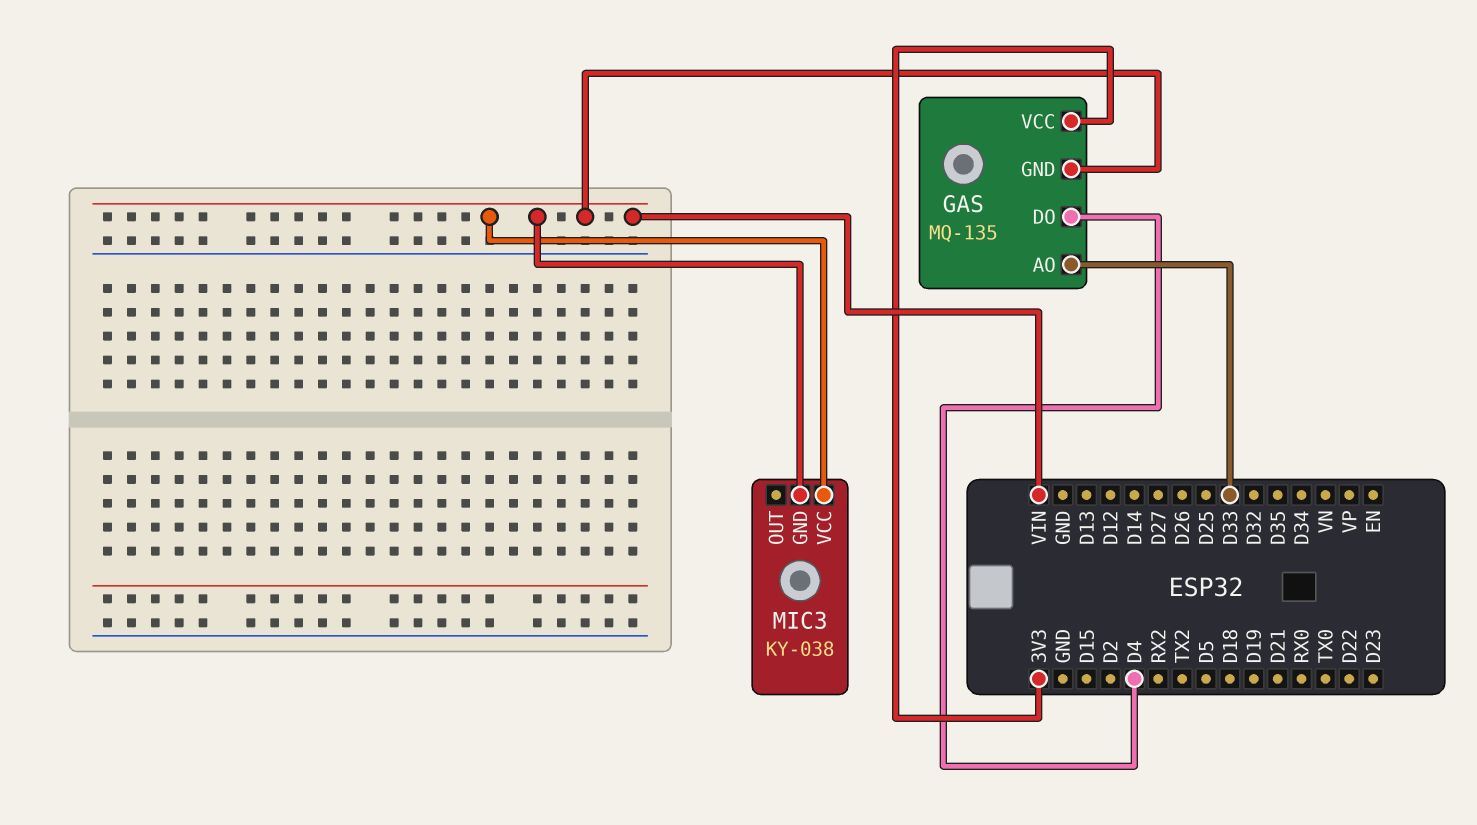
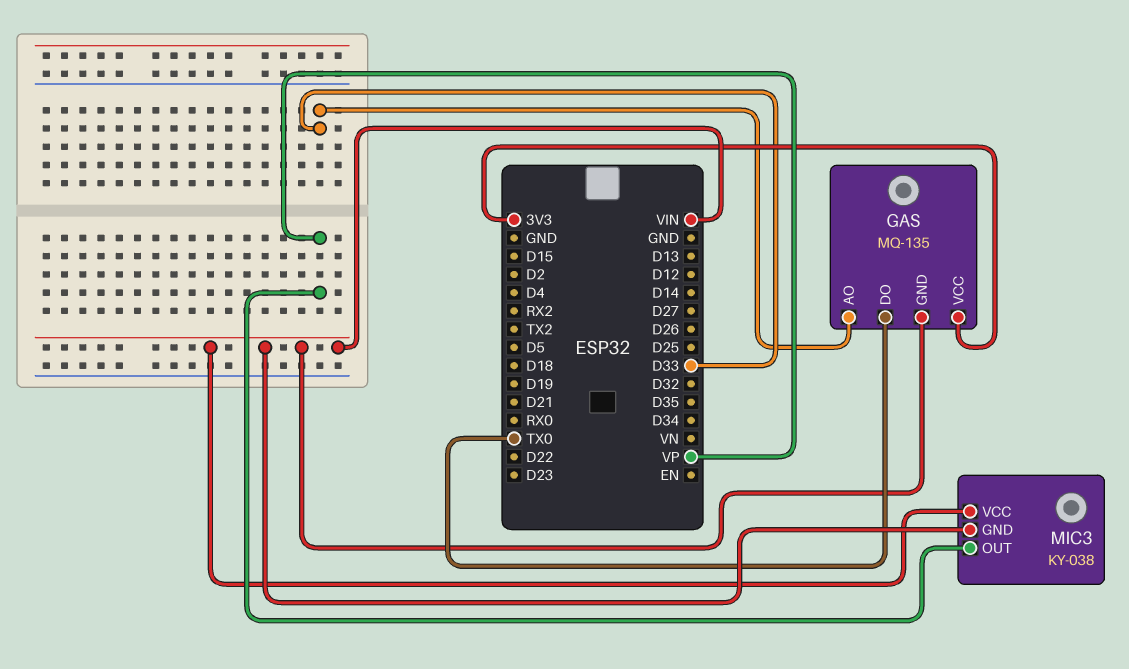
GAS pin DO: D4 -> TX0
MIC3 pin OUT: none -> VP

